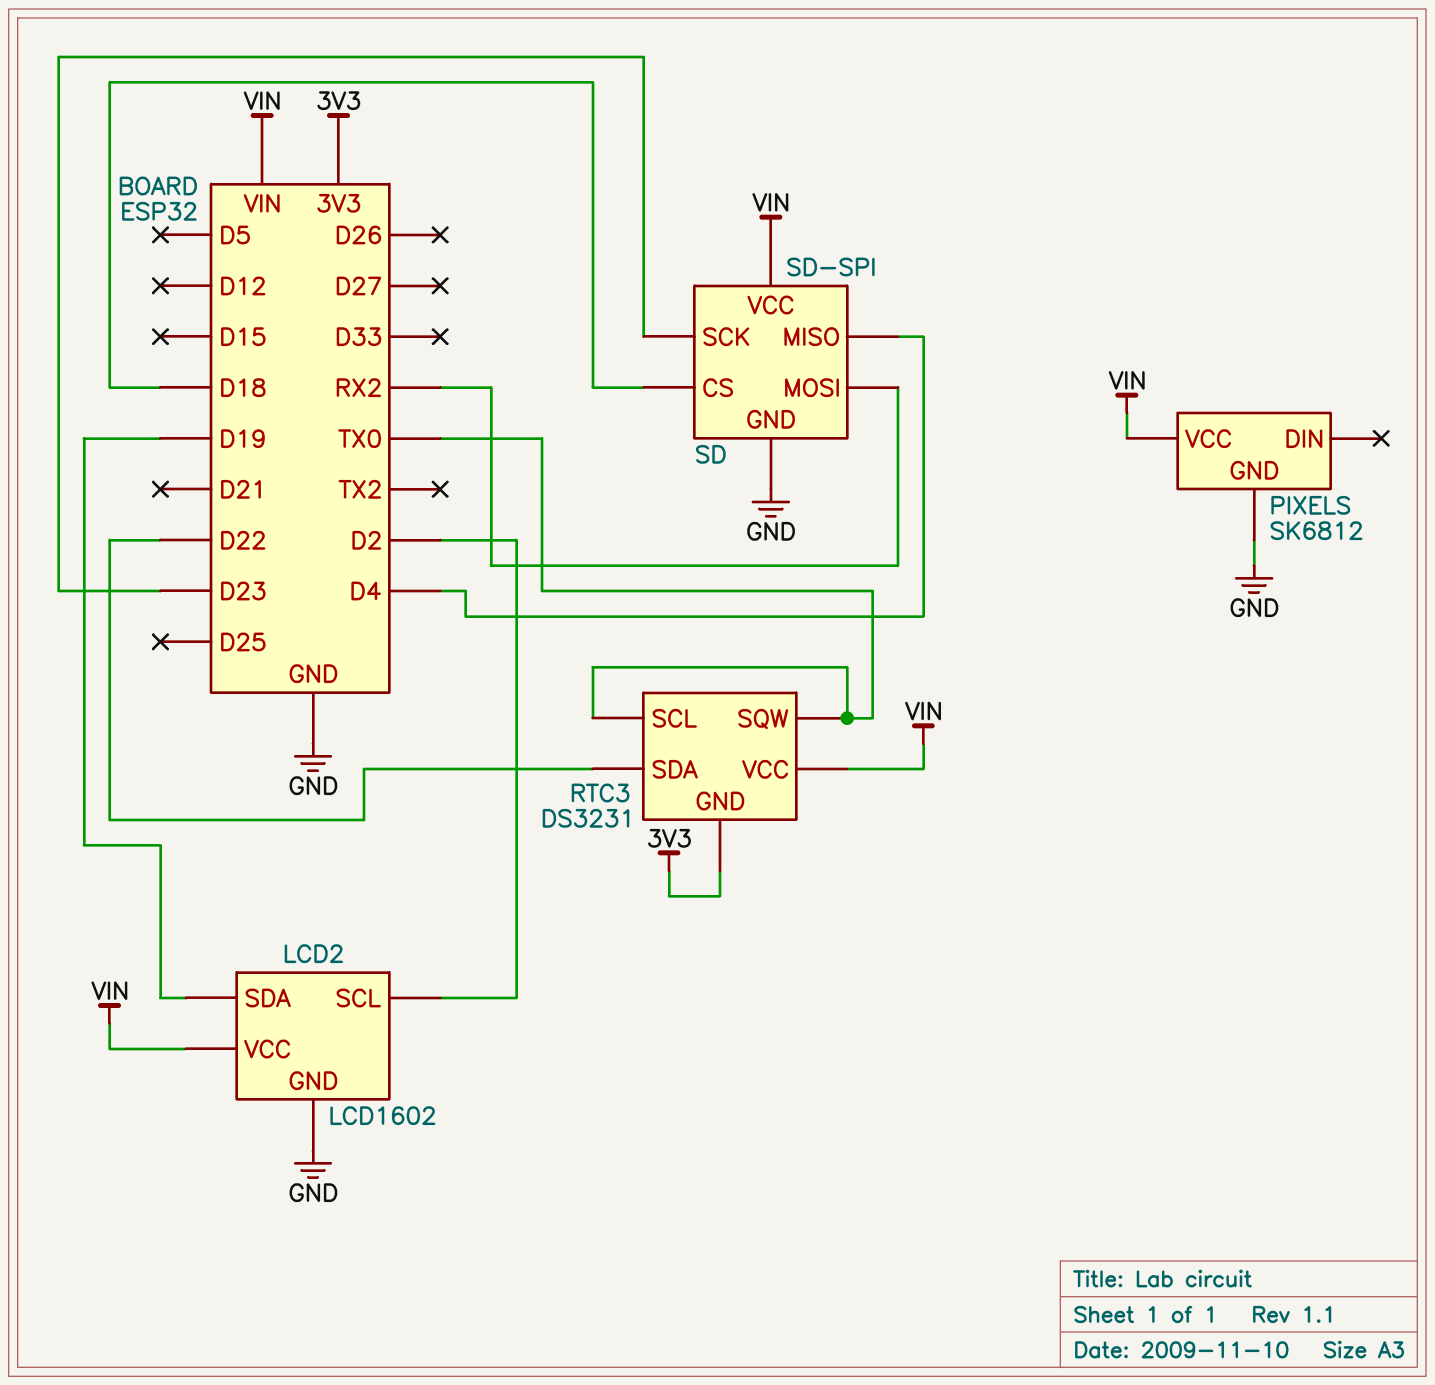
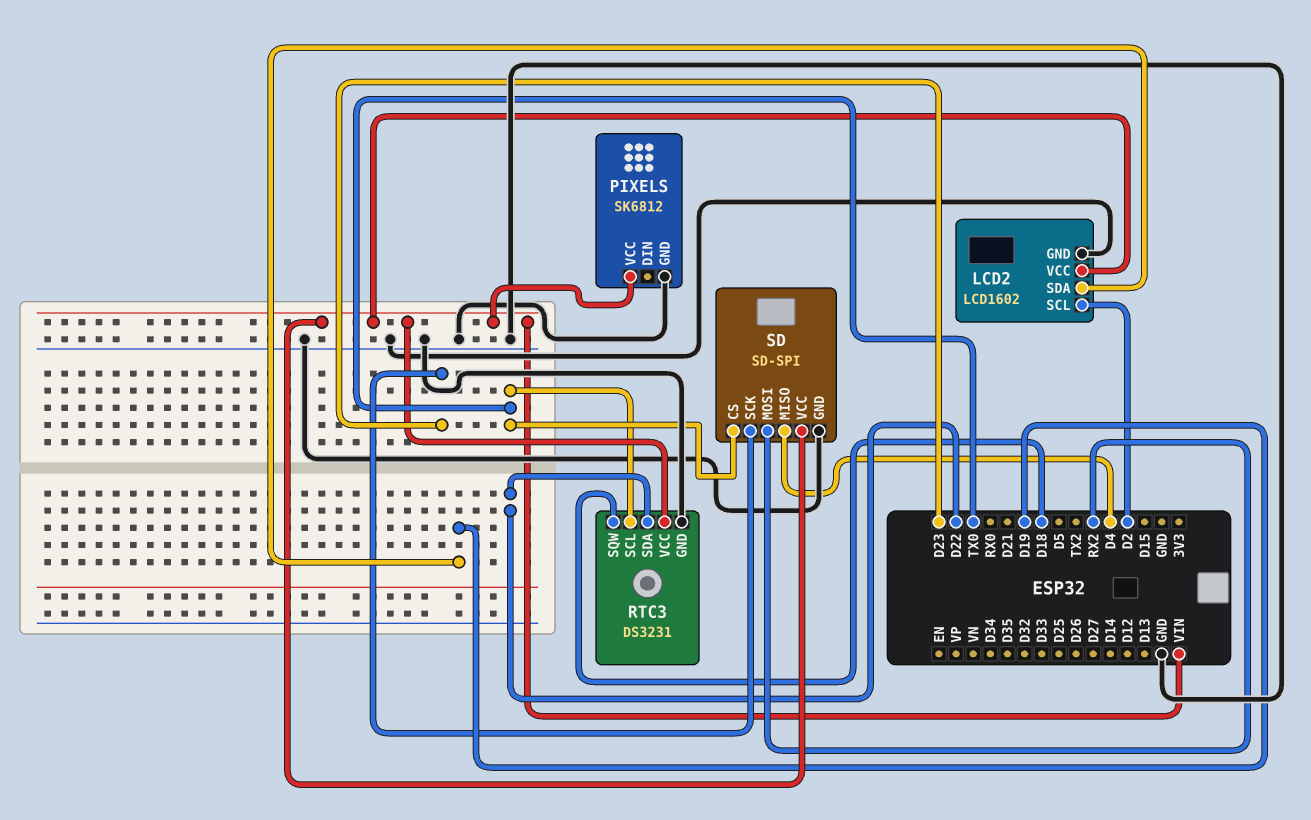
RTC3 pin GND: 3V3 -> GND
RTC3 pin SQW: TX0 -> D18
SD pin CS: D18 -> TX0

